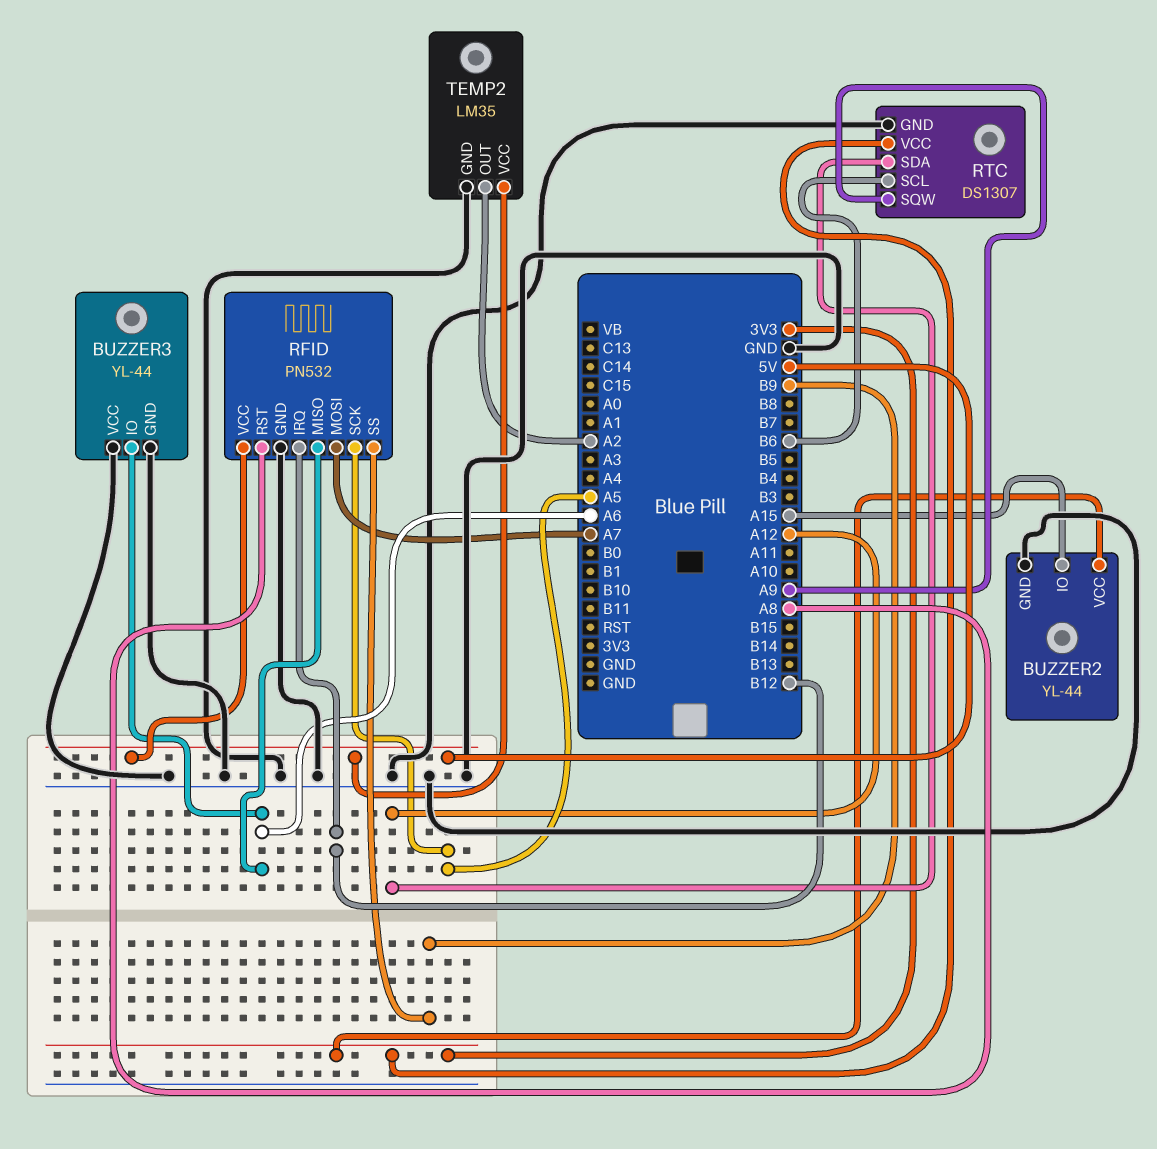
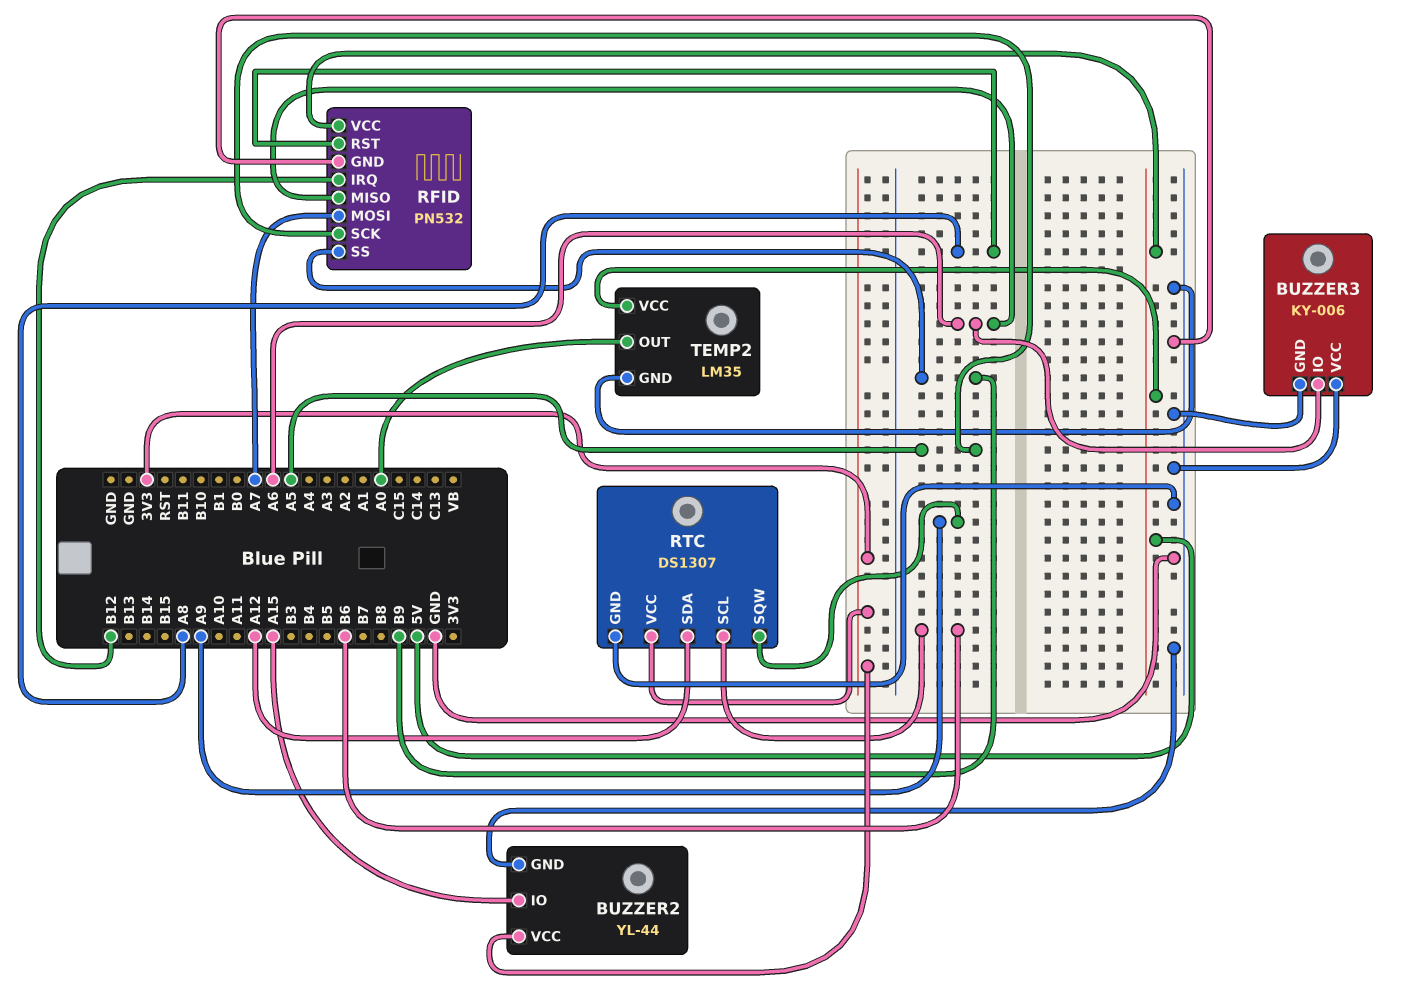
BUZZER3: YL-44 -> KY-006
TEMP2 pin OUT: A2 -> A0

